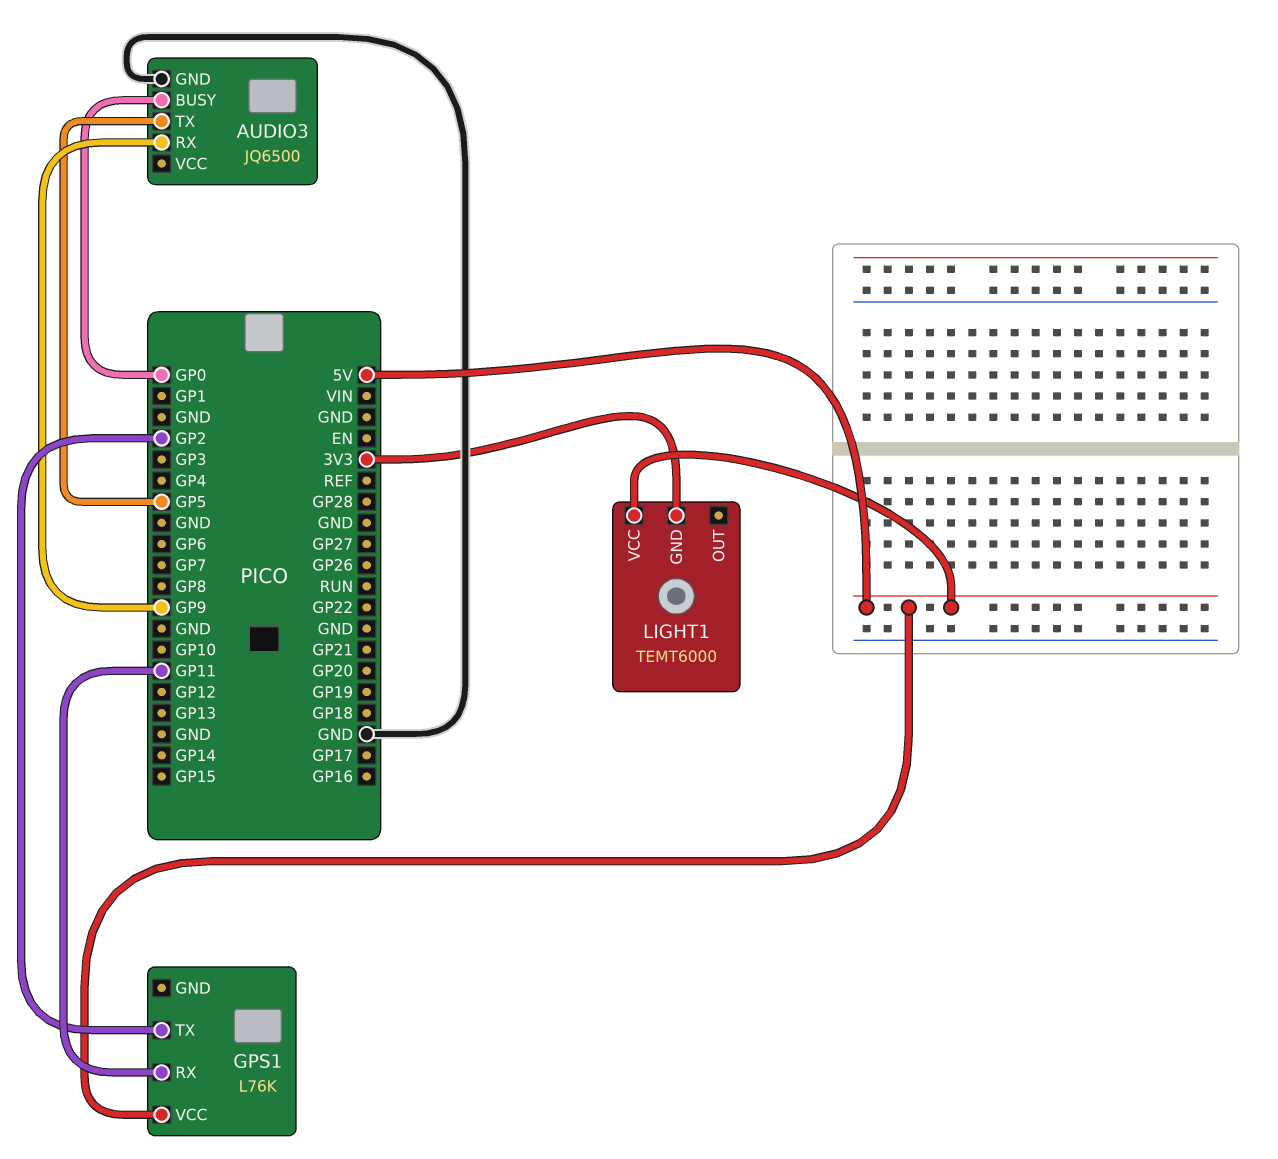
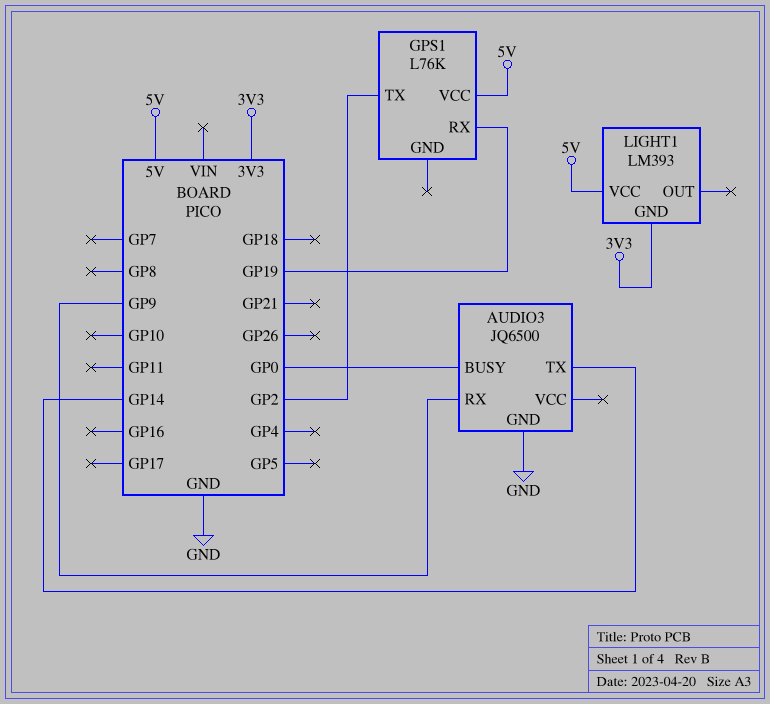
AUDIO3 pin TX: GP5 -> GP14
GPS1 pin RX: GP11 -> GP19
LIGHT1: TEMT6000 -> LM393

